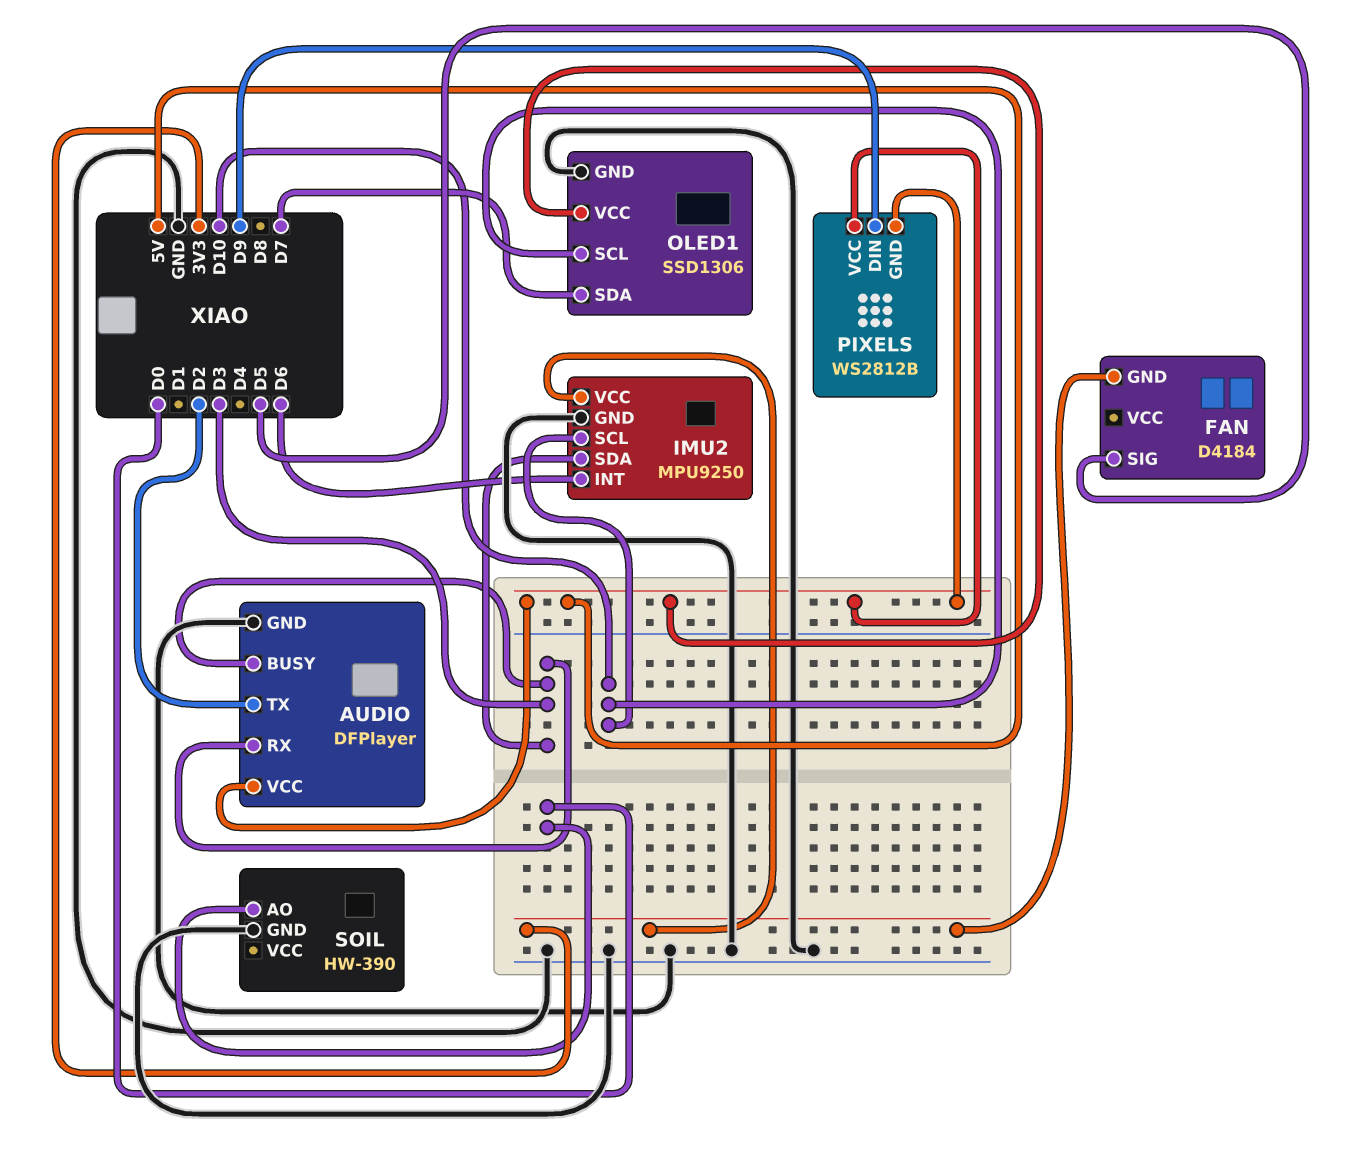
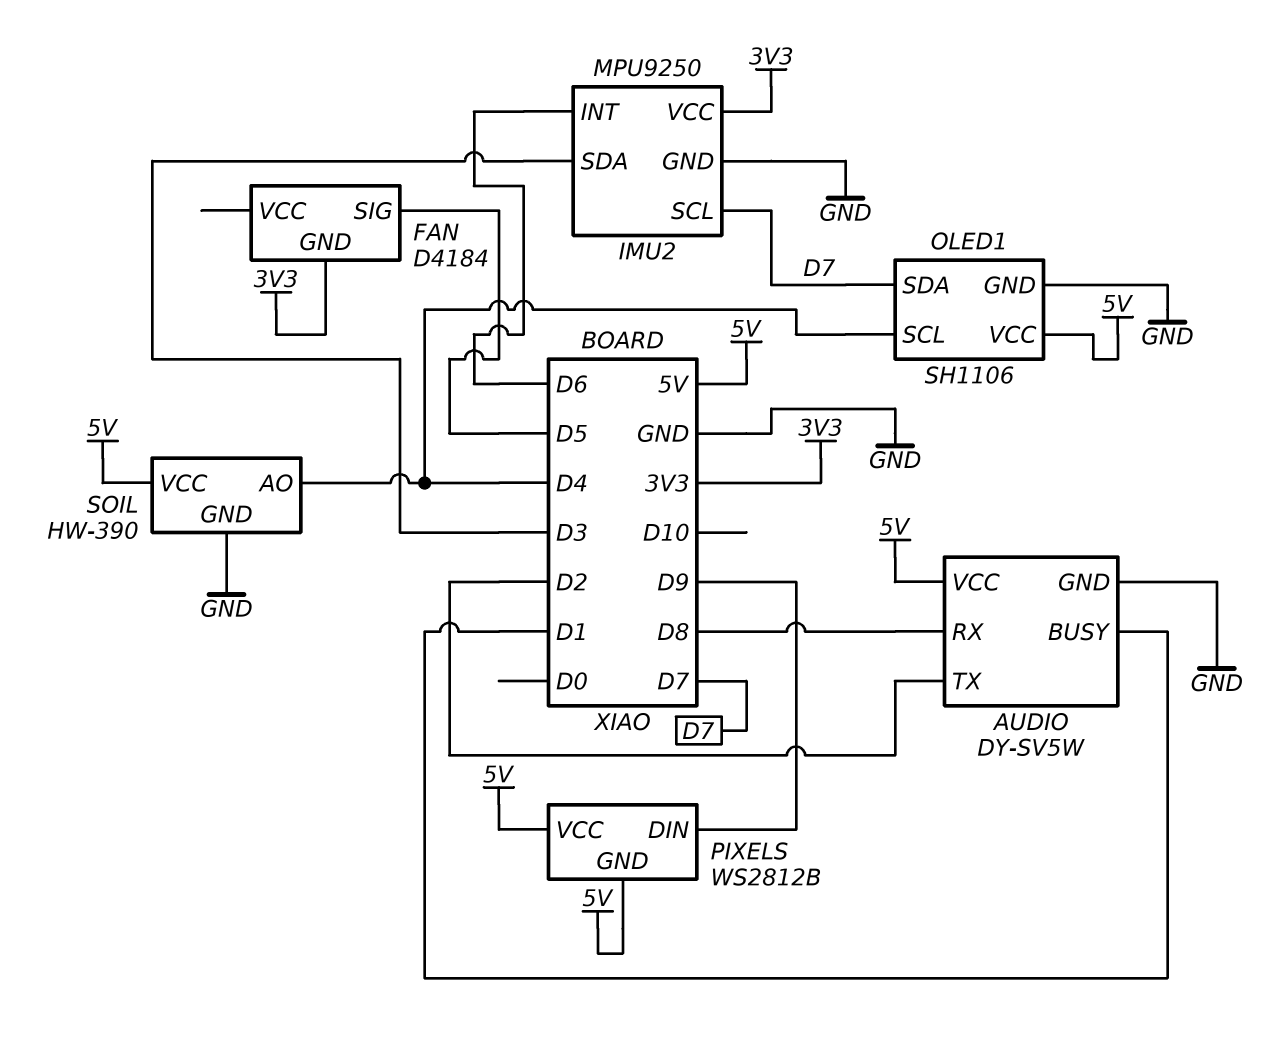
AUDIO: DFPlayer -> DY-SV5W
AUDIO pin BUSY: D3 -> D1
AUDIO pin RX: D3 -> D8
IMU2 pin SCL: D10 -> D7
OLED1: SSD1306 -> SH1106
OLED1 pin SCL: D10 -> D4
SOIL pin AO: D0 -> D4
SOIL pin VCC: none -> 5V

